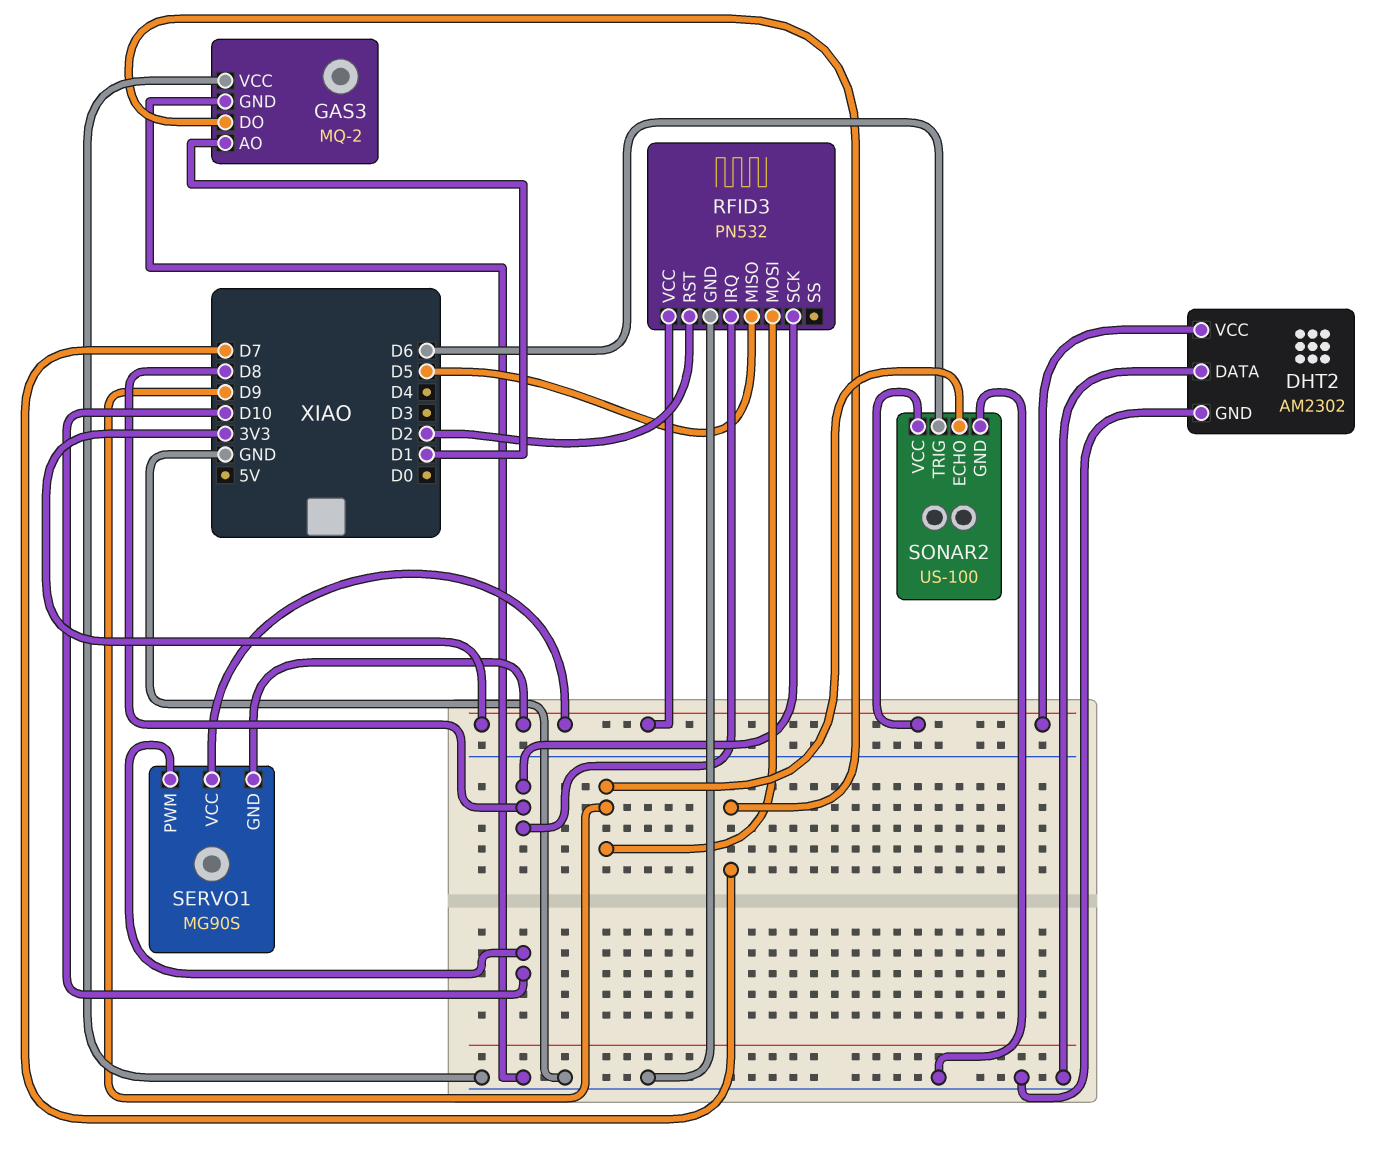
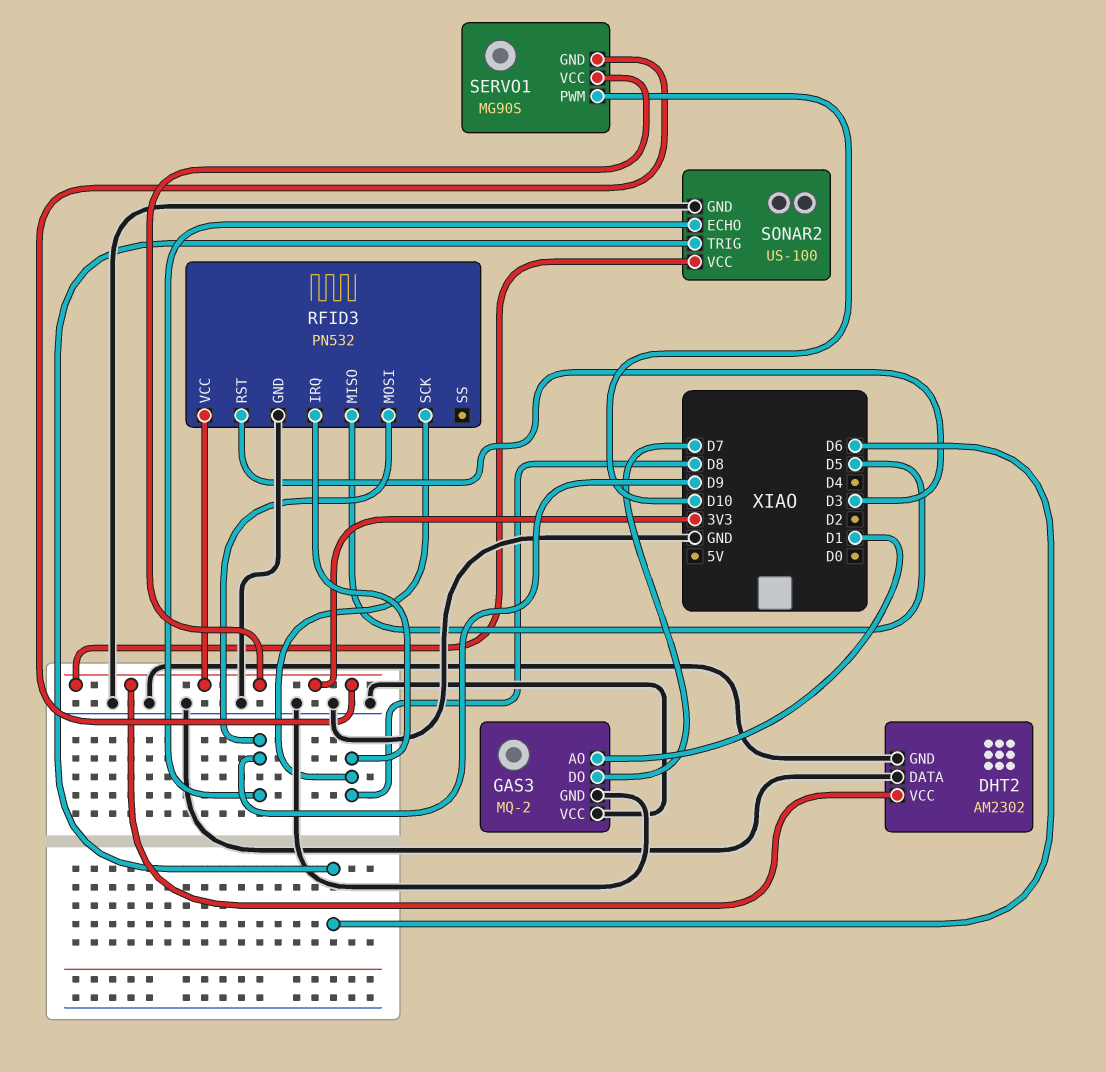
RFID3 pin RST: D2 -> D3

